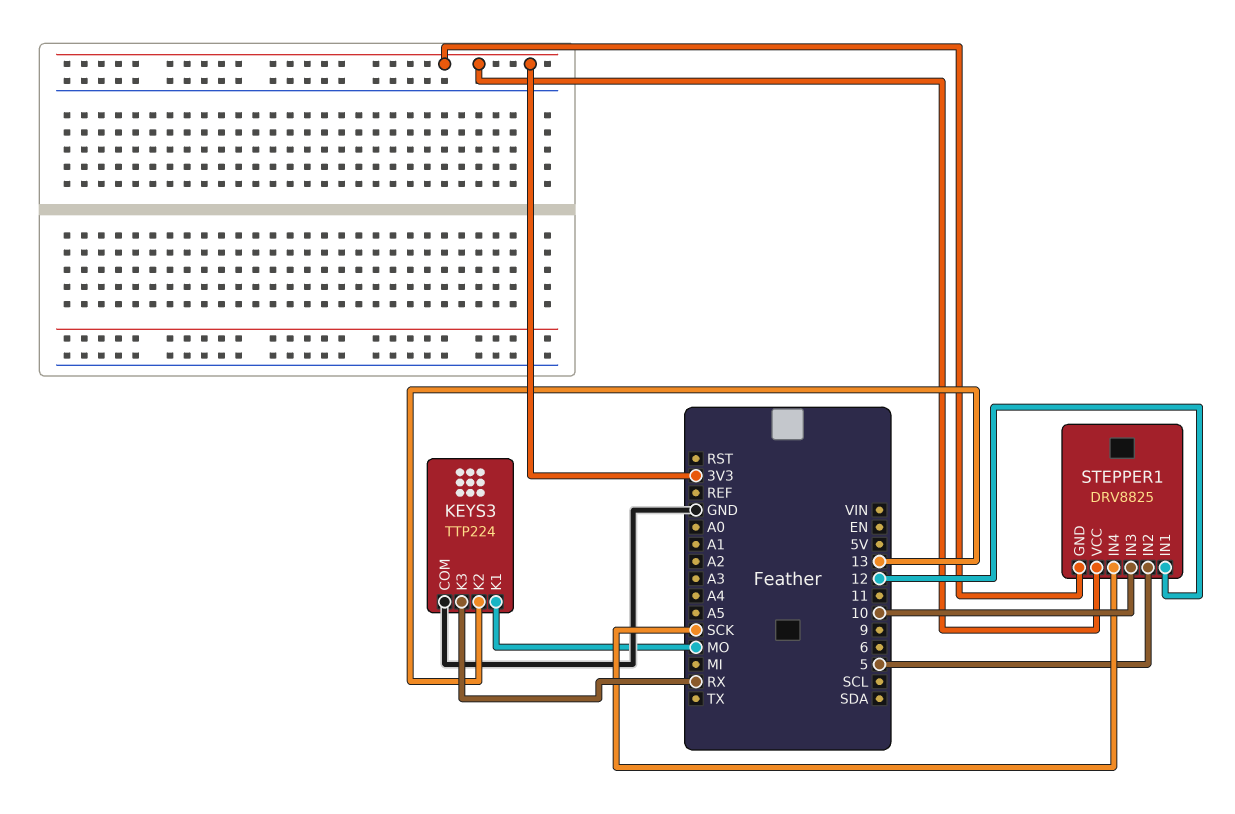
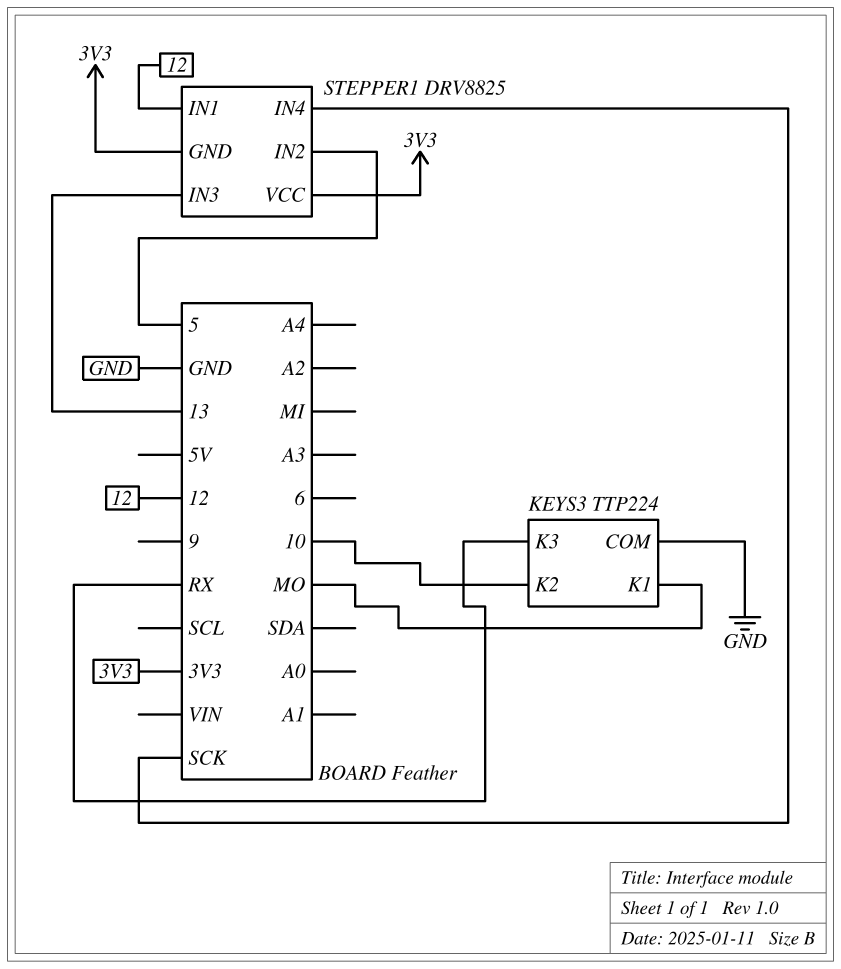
KEYS3 pin K2: 13 -> 10
STEPPER1 pin IN3: 10 -> 13

